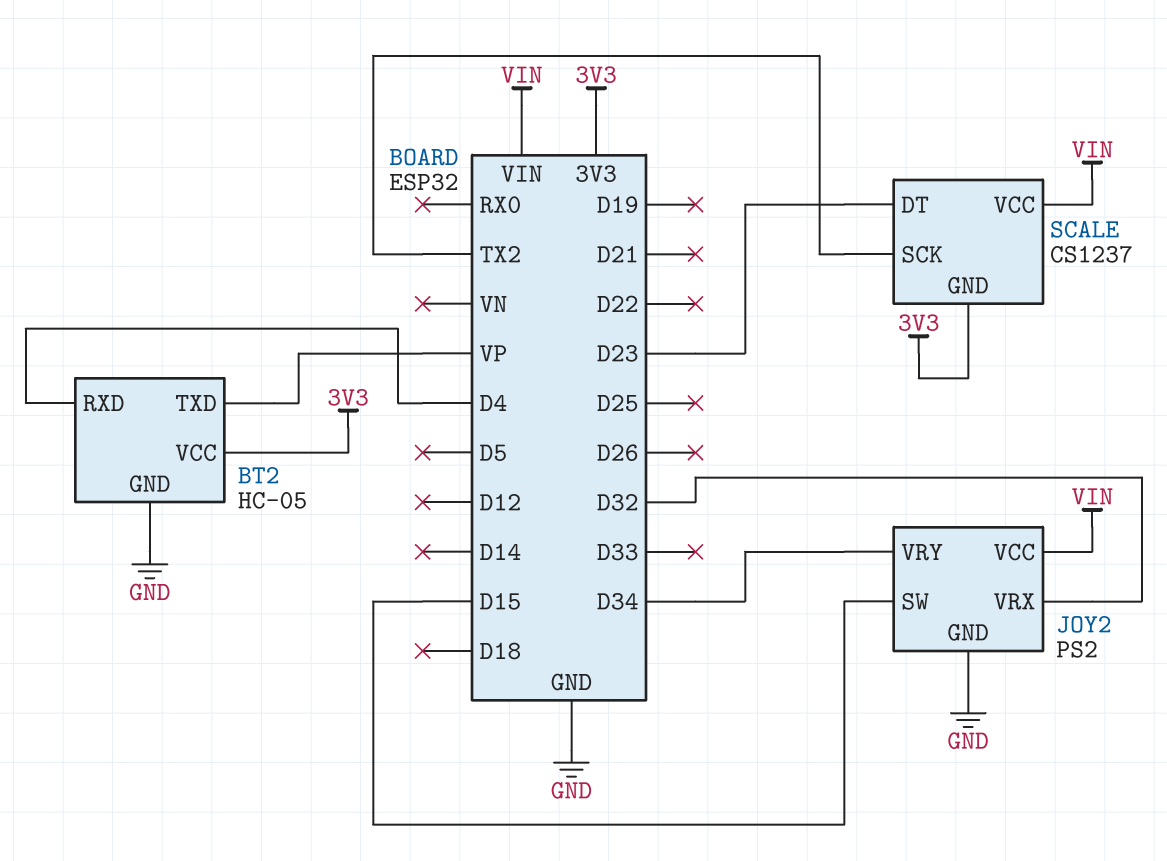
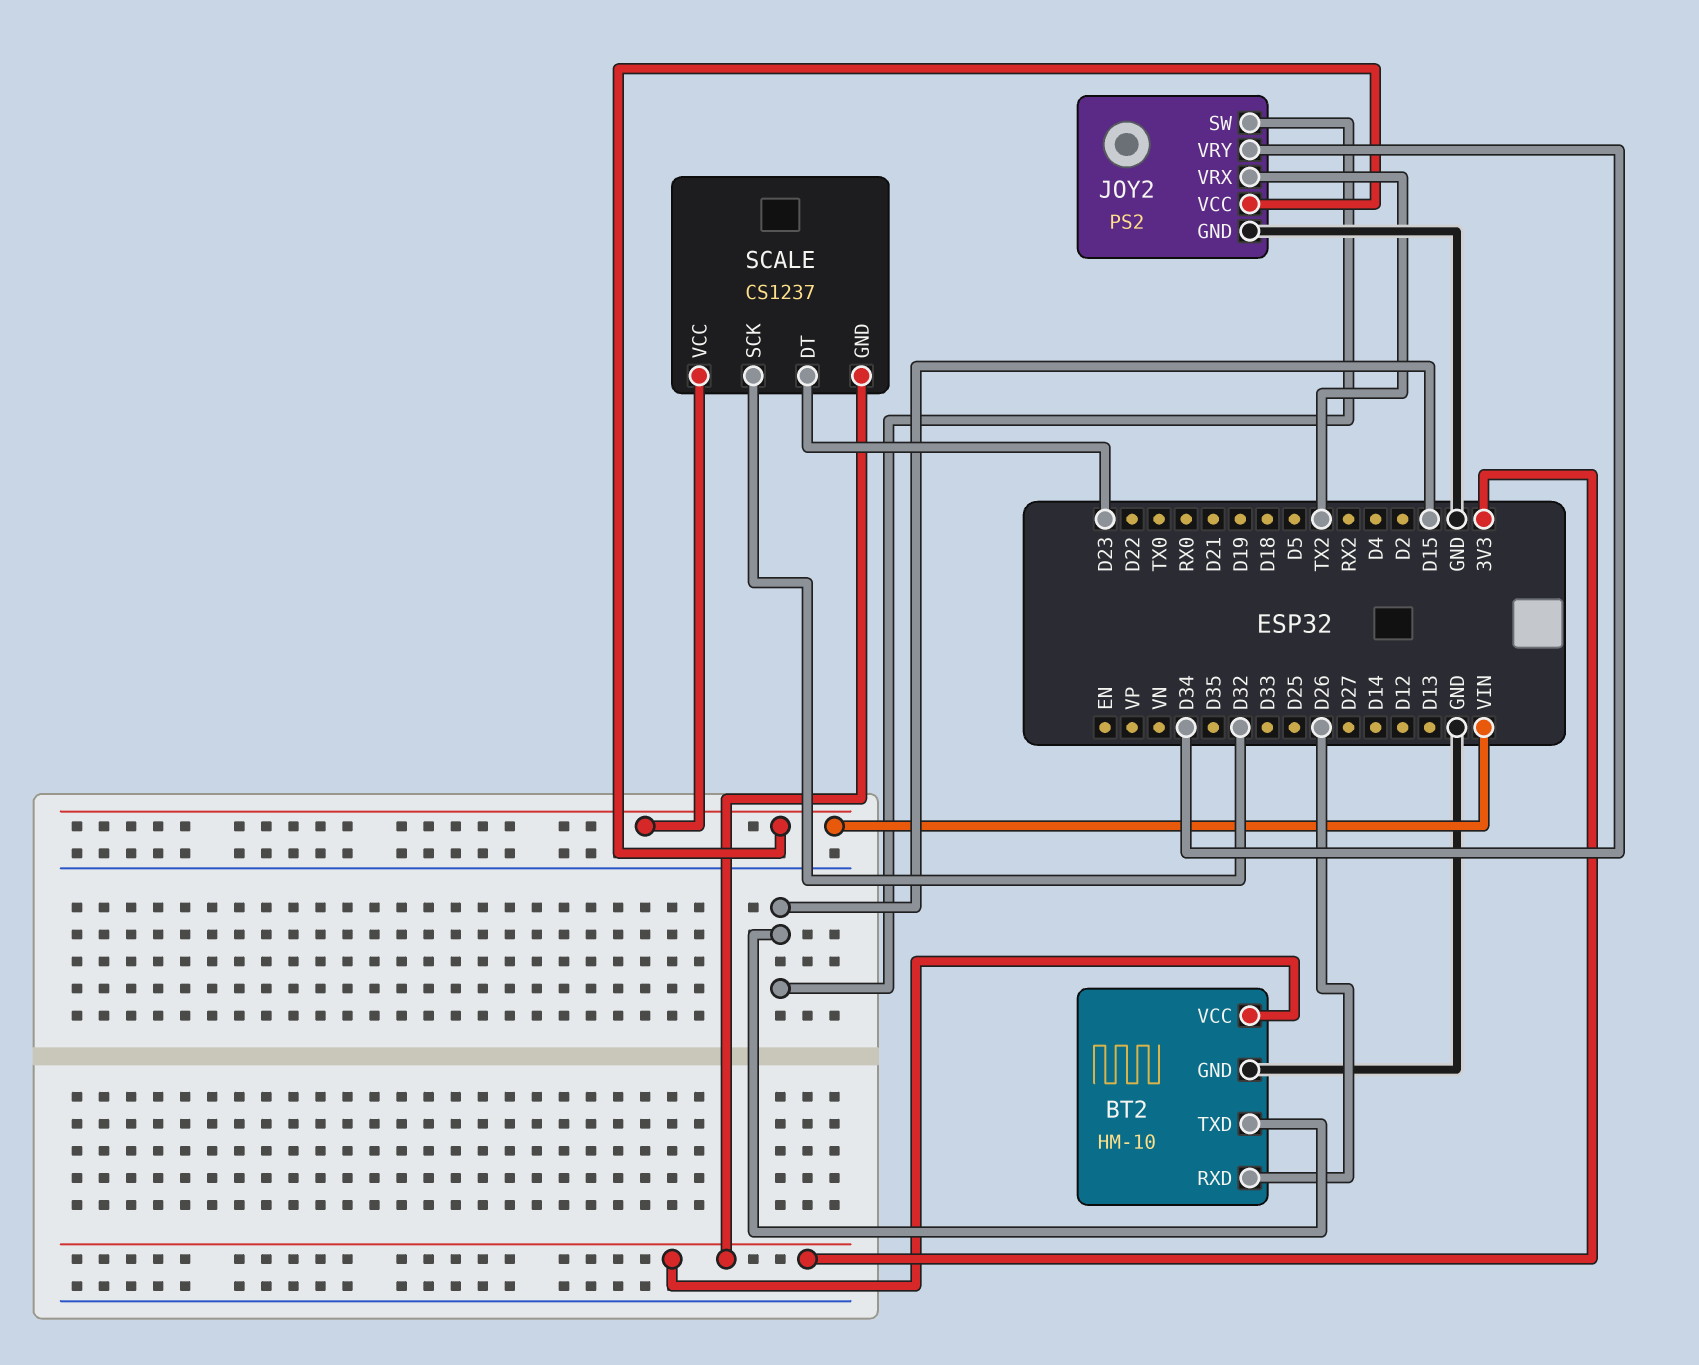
BT2: HC-05 -> HM-10
BT2 pin RXD: D4 -> D26
BT2 pin TXD: VP -> D15
JOY2 pin VRX: D32 -> TX2
SCALE pin SCK: TX2 -> D32

